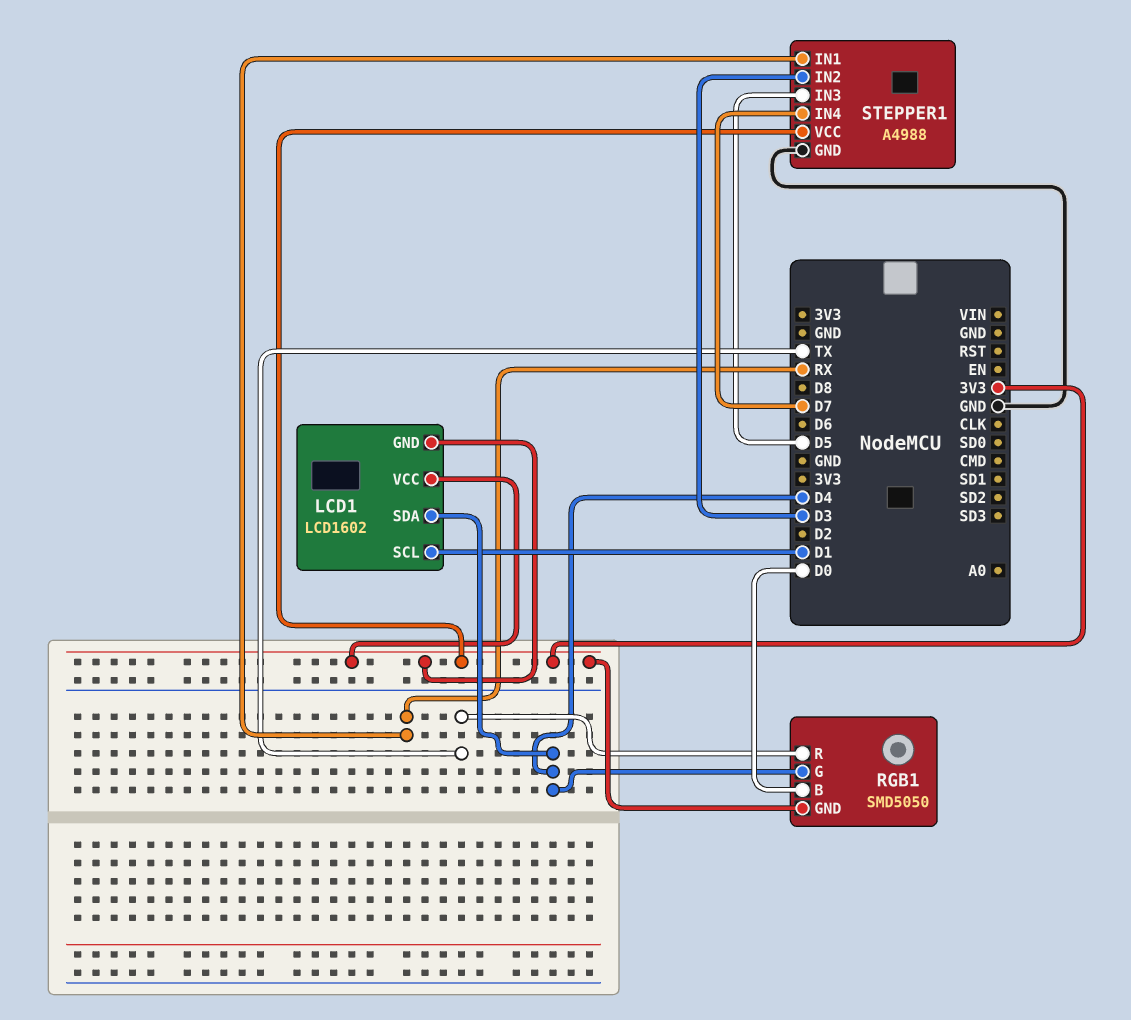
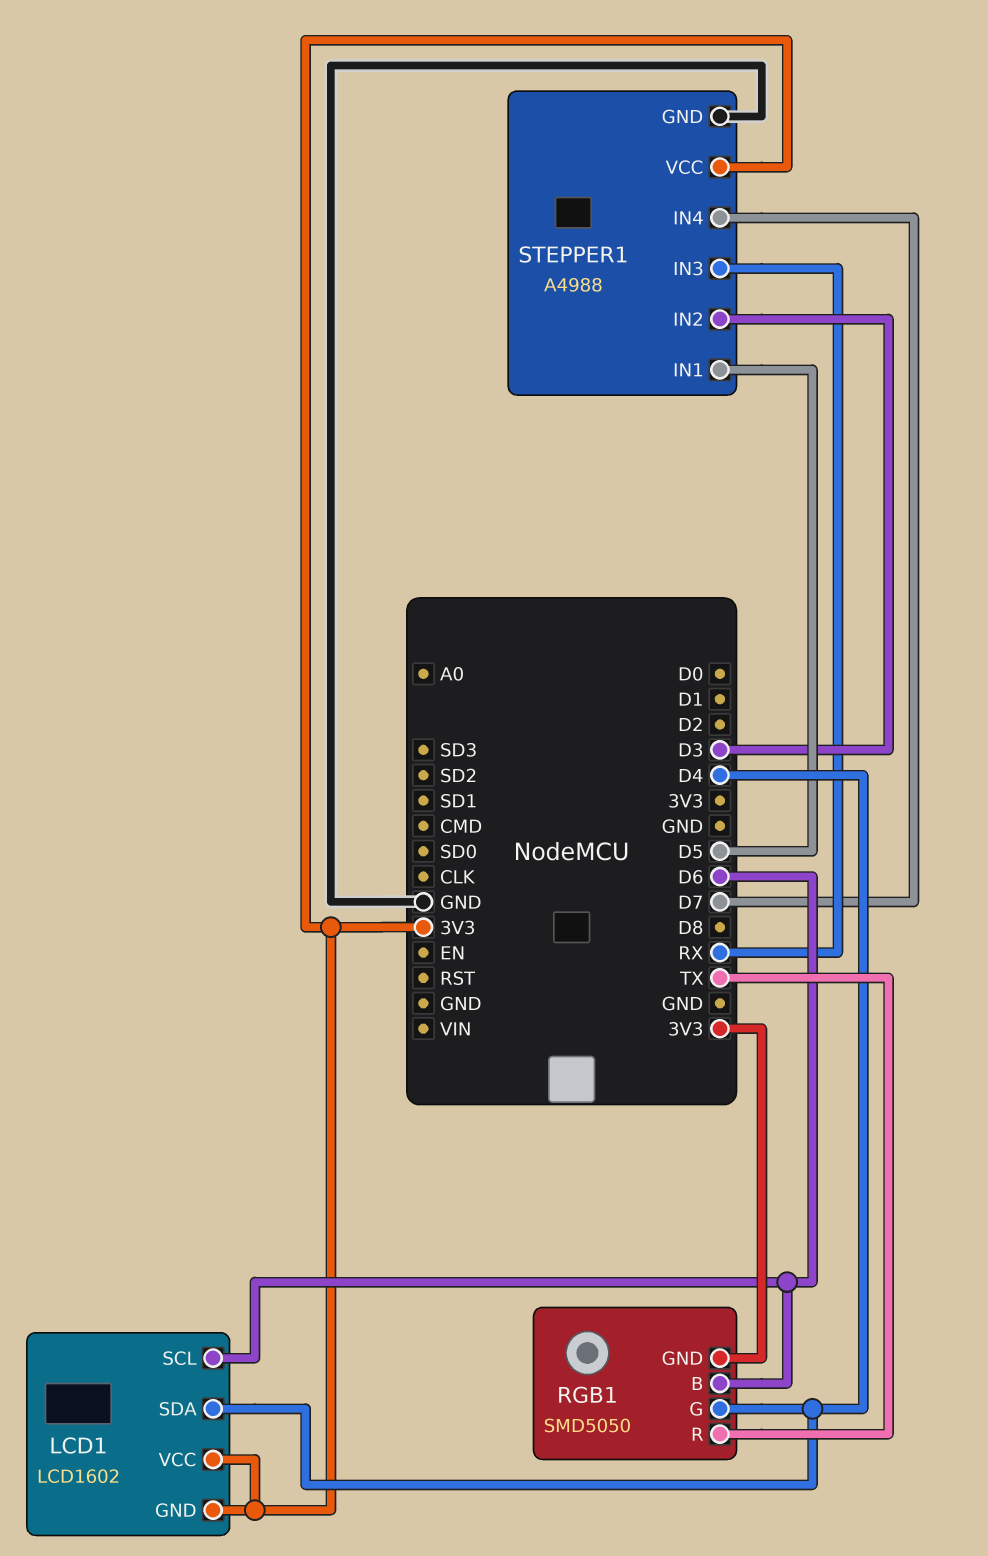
LCD1 pin SCL: D1 -> D6
RGB1 pin B: D0 -> D6
STEPPER1 pin IN1: RX -> D5
STEPPER1 pin IN3: D5 -> RX

